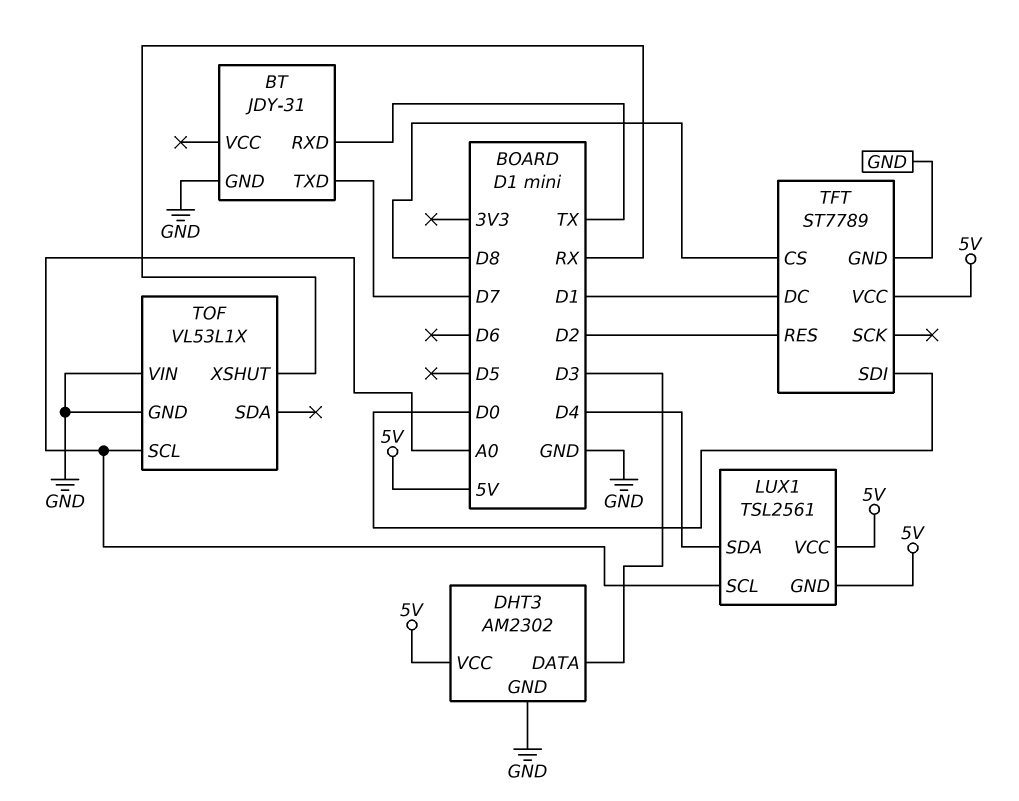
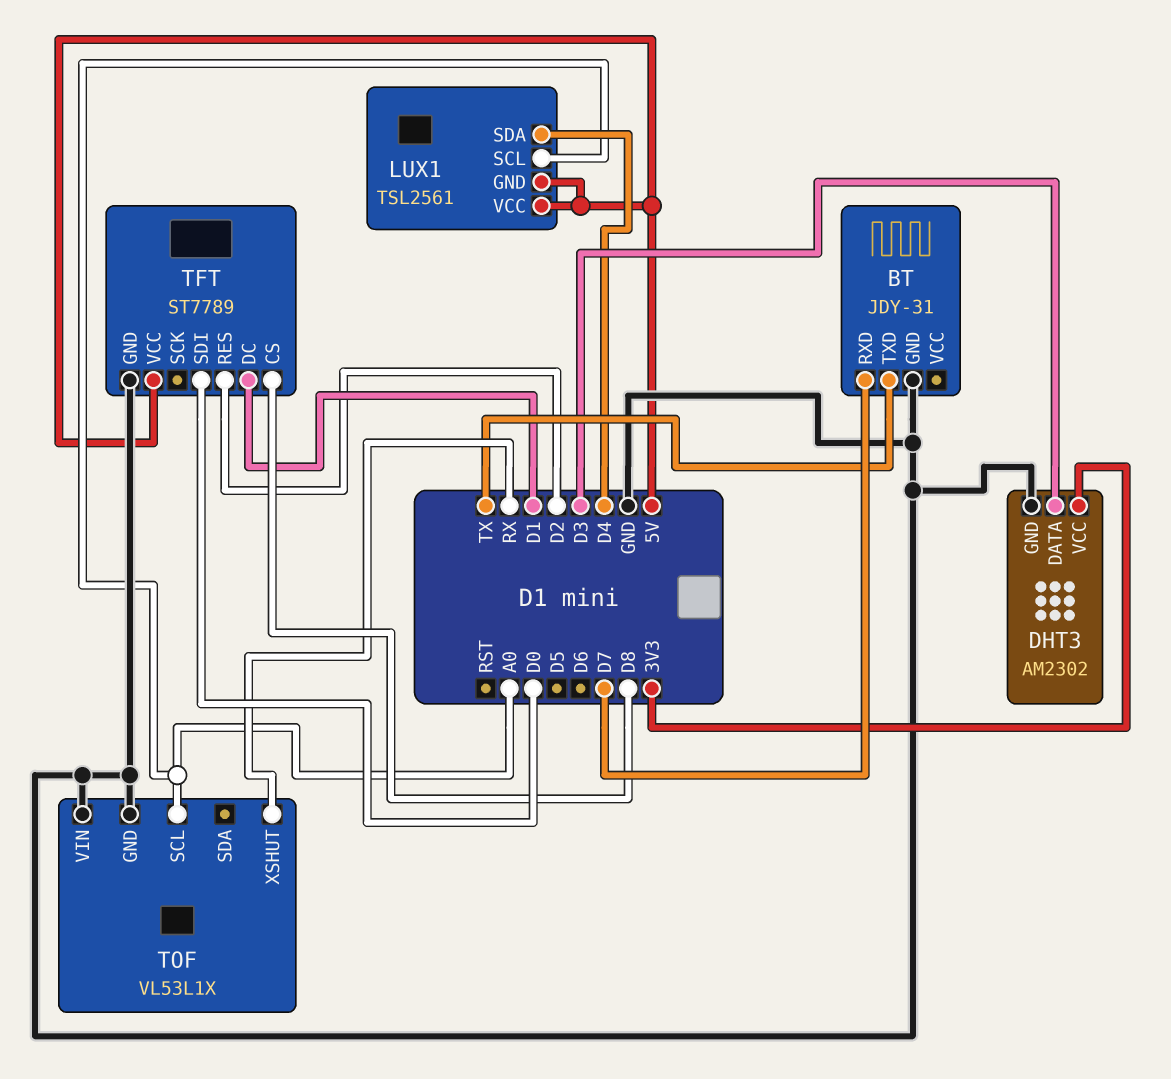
BT pin RXD: TX -> D7
BT pin TXD: D7 -> TX
DHT3 pin VCC: 5V -> 3V3

